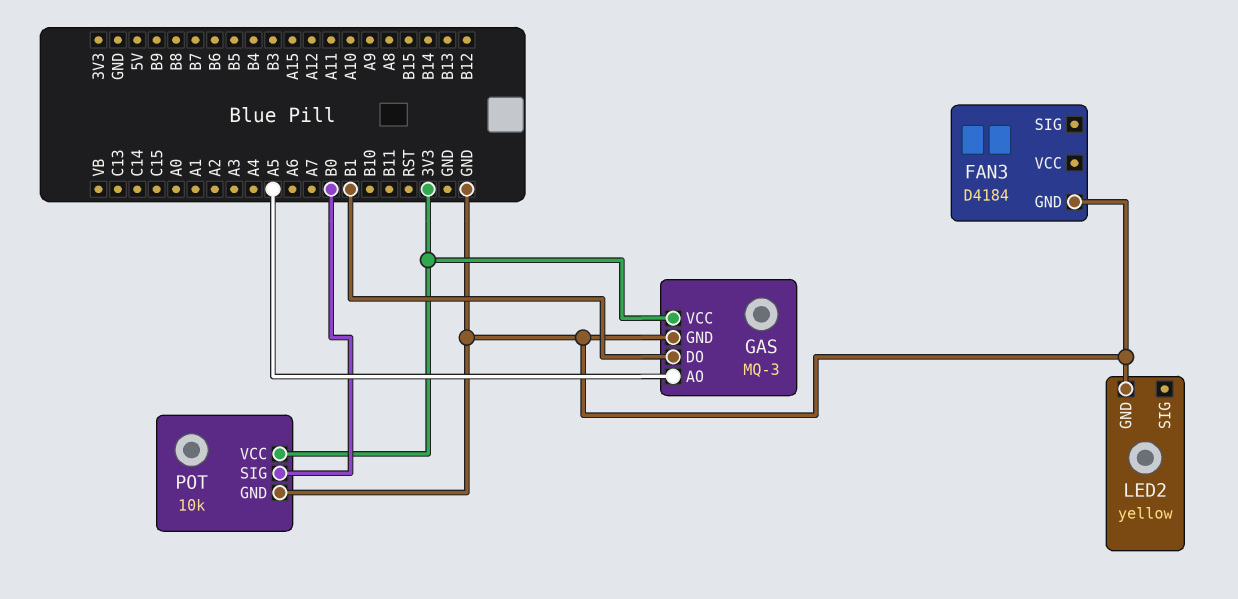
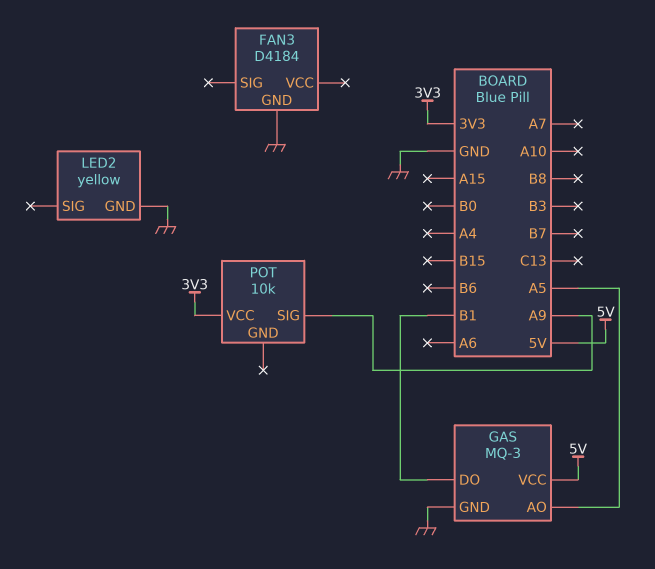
GAS pin VCC: 3V3 -> 5V
POT pin GND: GND -> none
POT pin SIG: B0 -> A9

